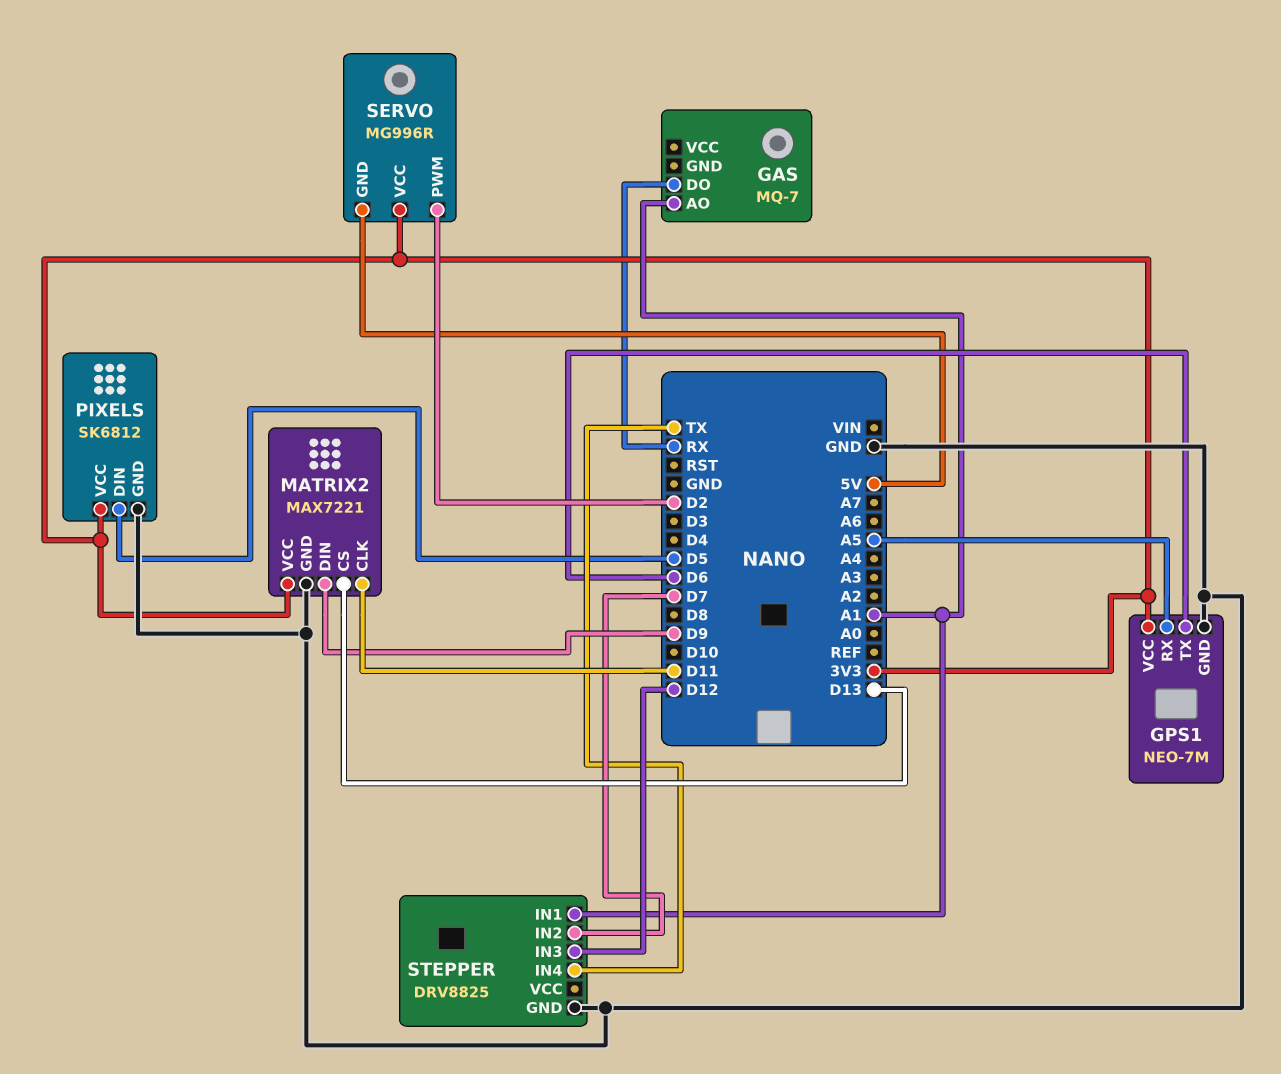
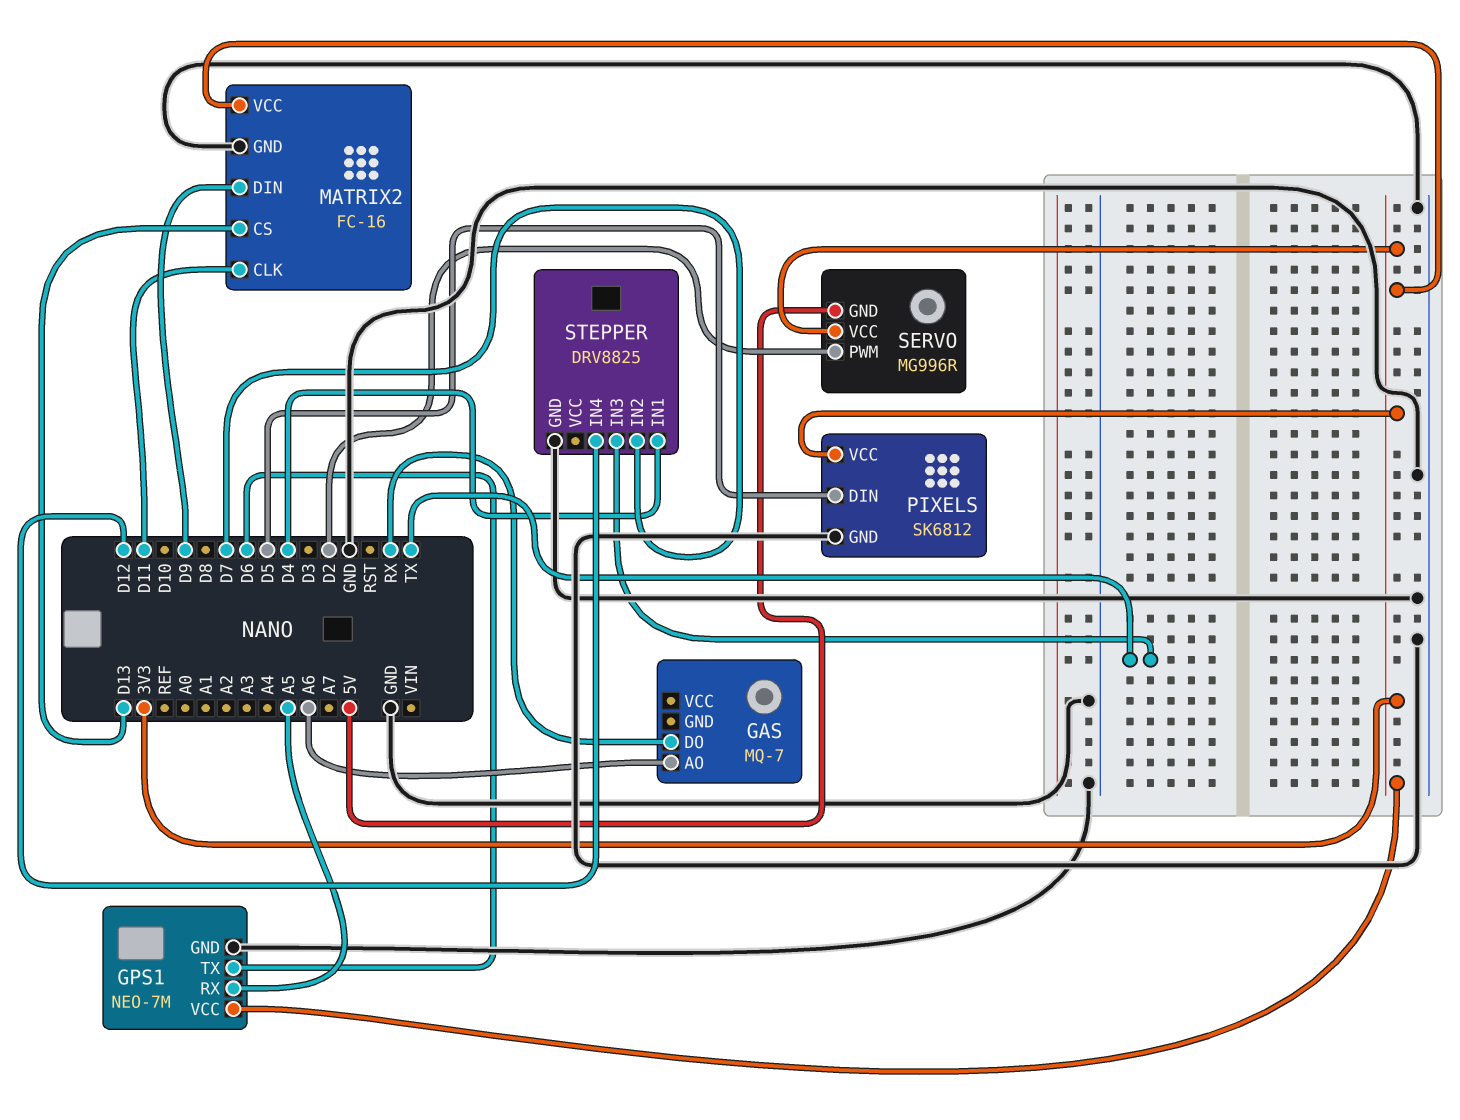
GAS pin AO: A1 -> A6
MATRIX2: MAX7221 -> FC-16
STEPPER pin IN1: A1 -> D4
STEPPER pin IN3: D12 -> TX
STEPPER pin IN4: TX -> D12

